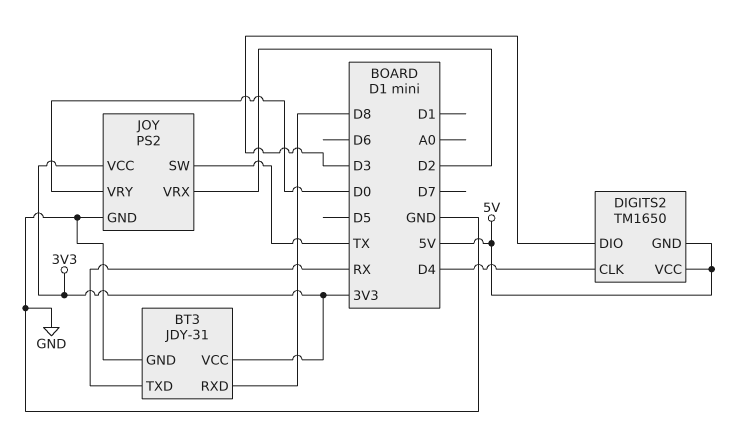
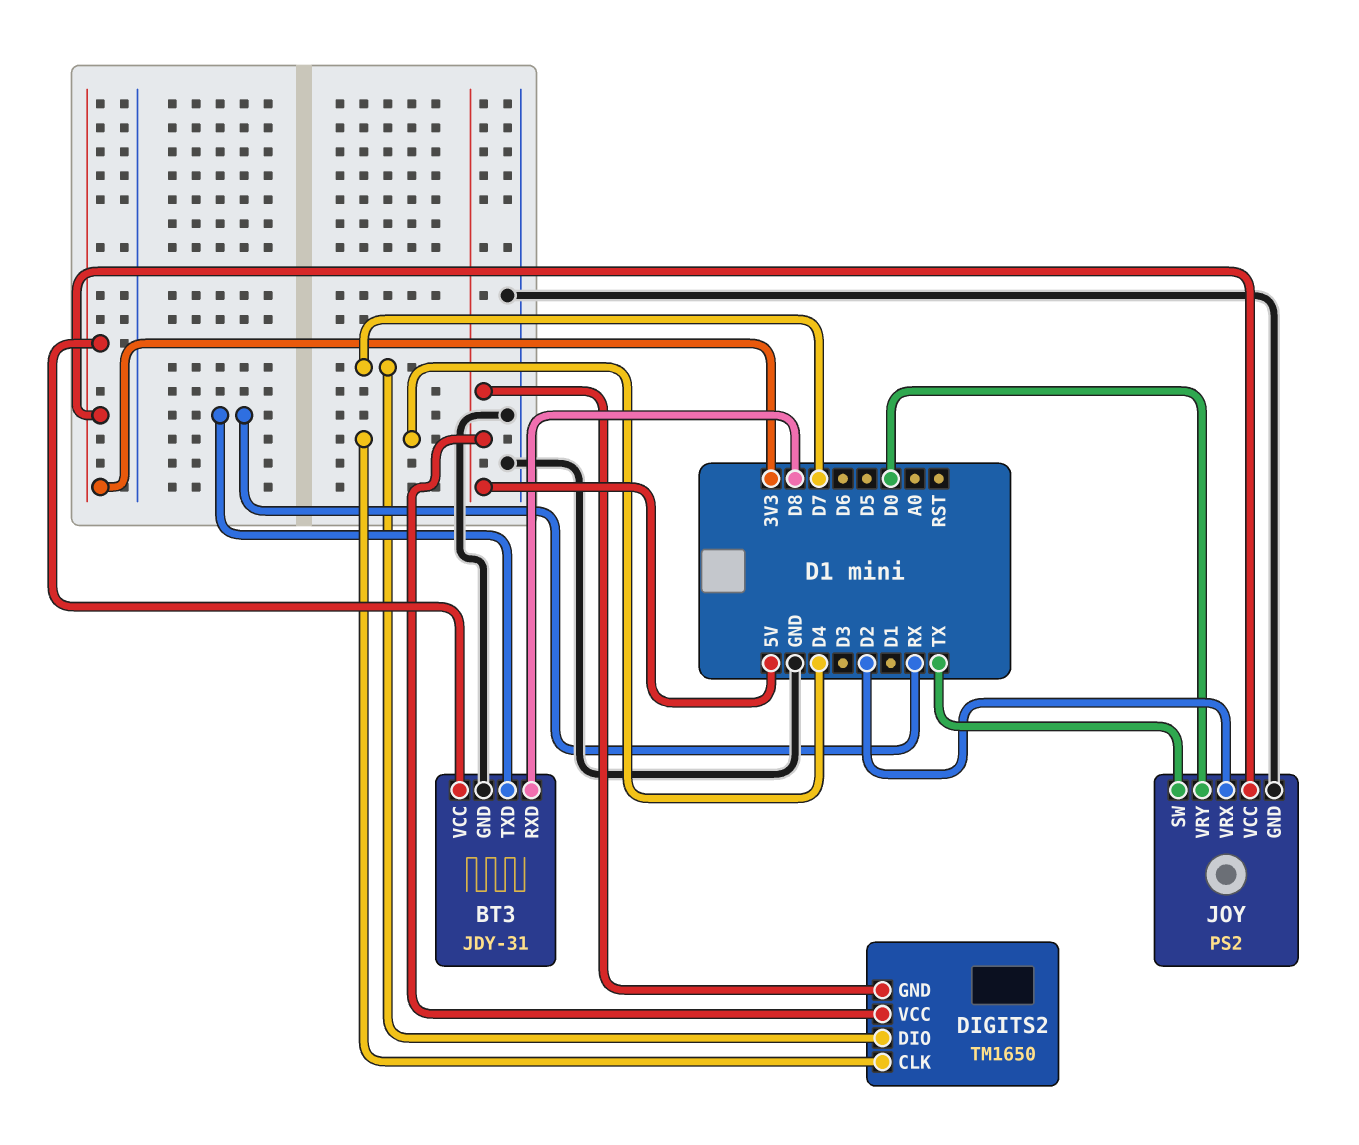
DIGITS2 pin DIO: D3 -> D7

